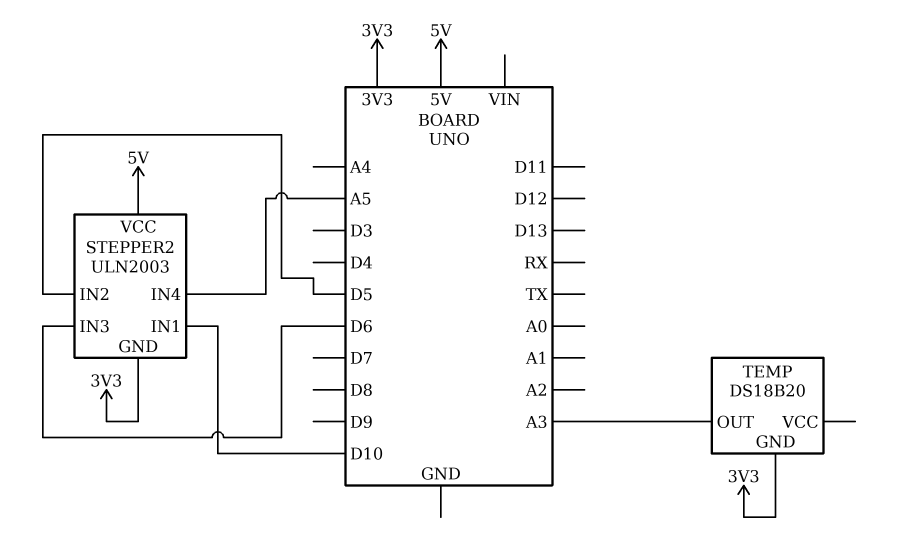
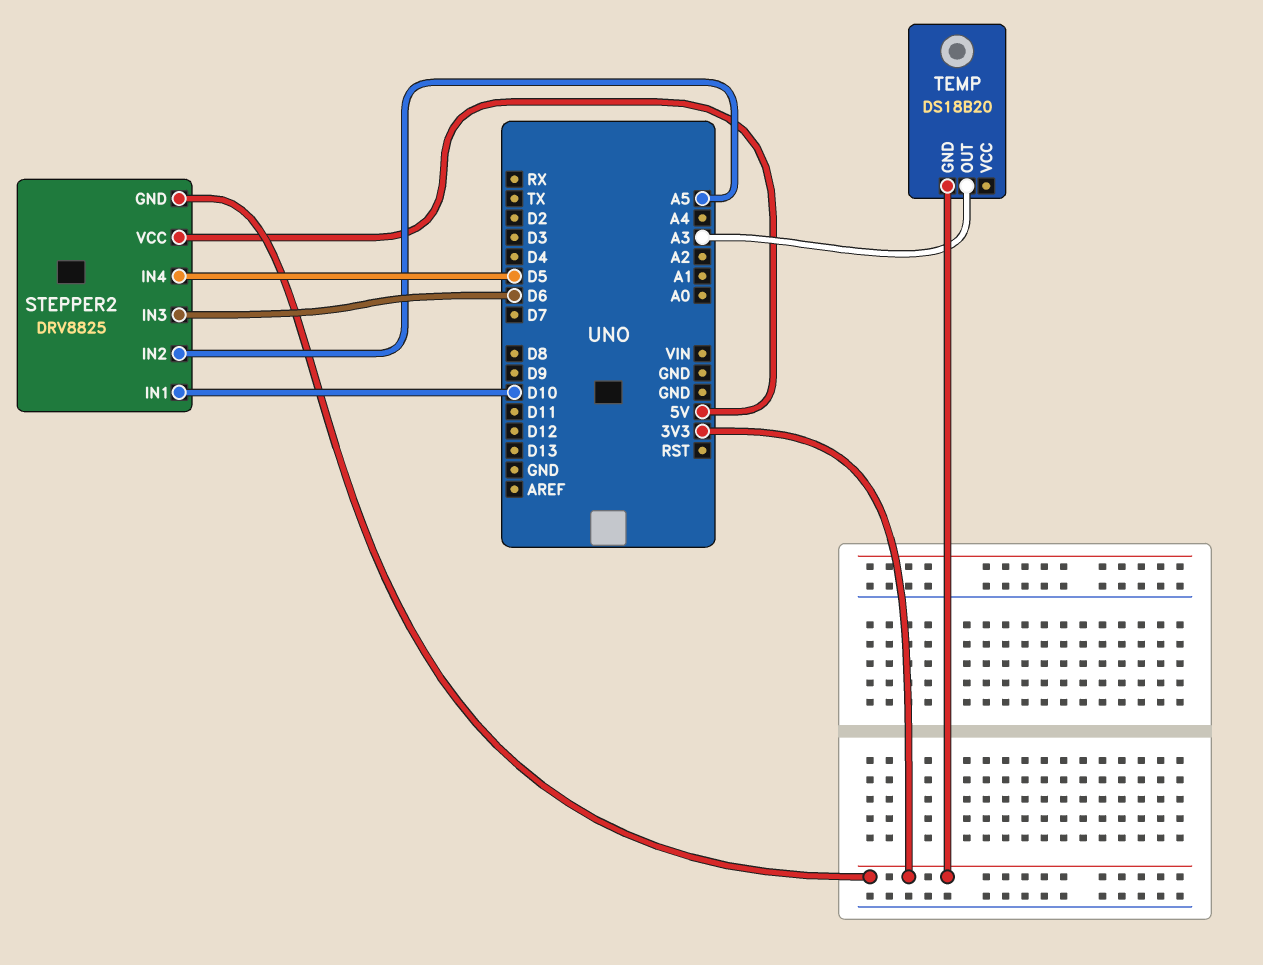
STEPPER2: ULN2003 -> DRV8825
STEPPER2 pin IN2: D5 -> A5
STEPPER2 pin IN4: A5 -> D5

